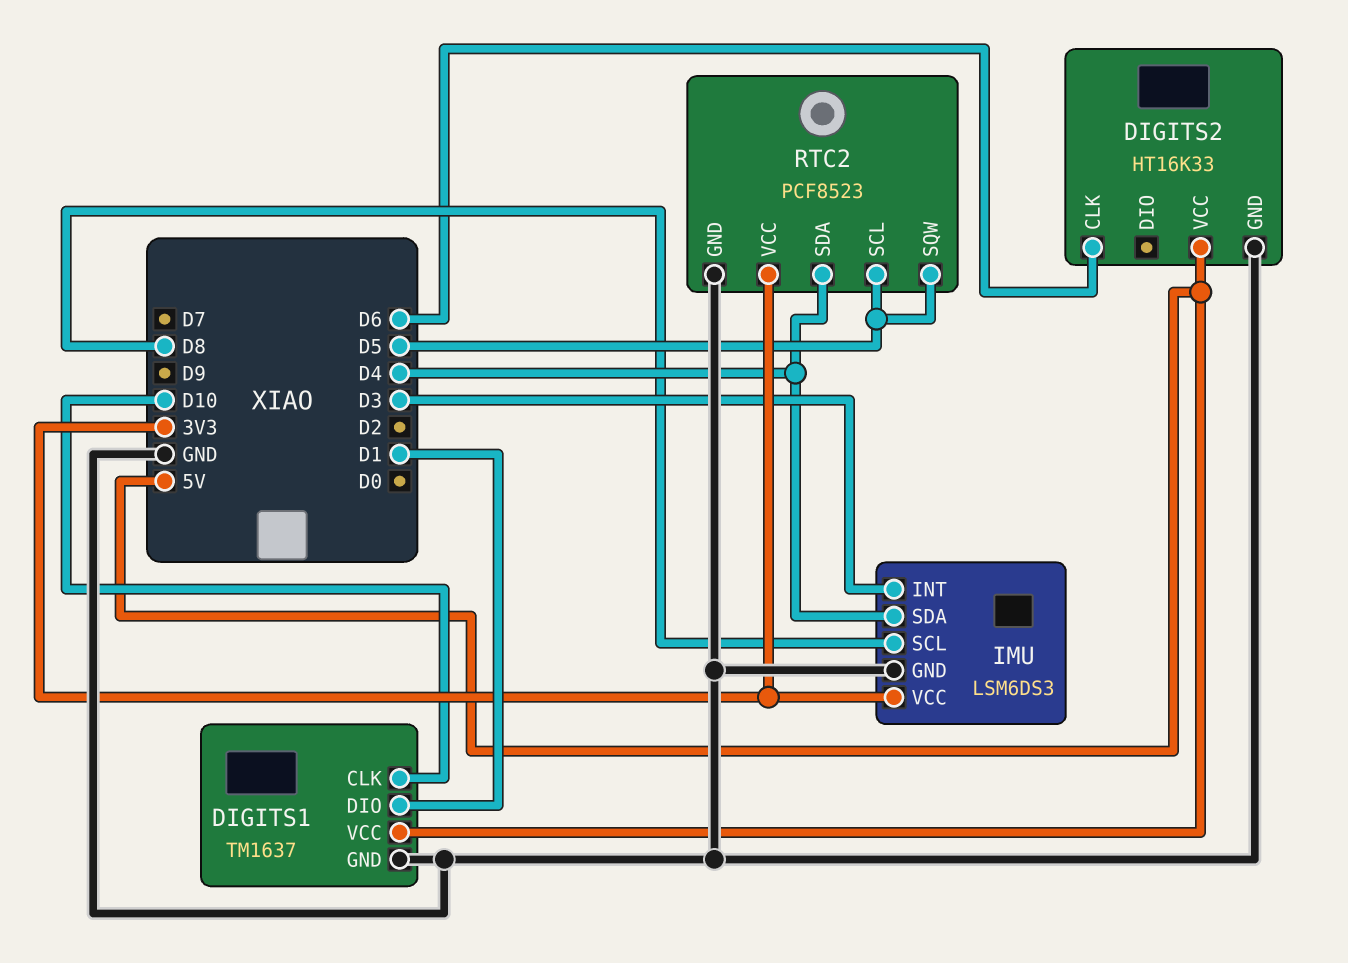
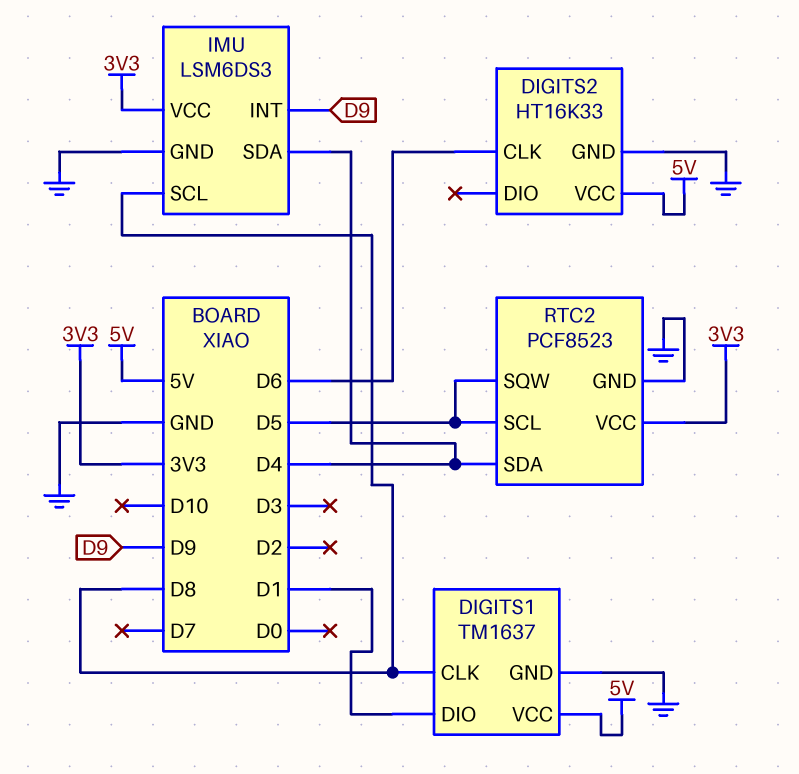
DIGITS1 pin CLK: D10 -> D8
IMU pin INT: D3 -> D9

